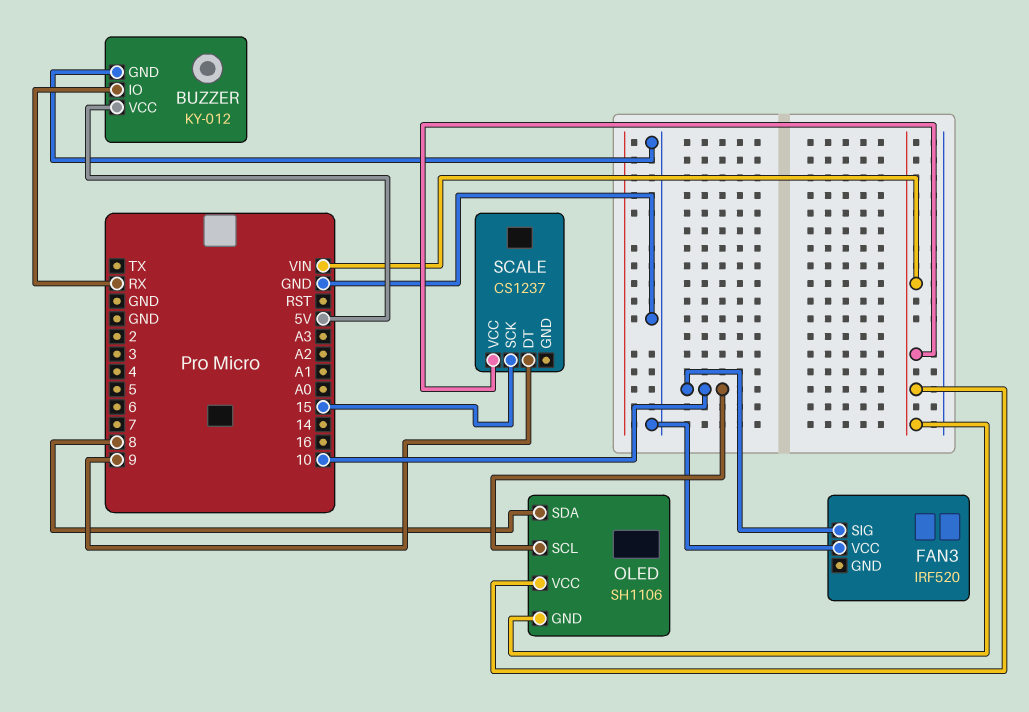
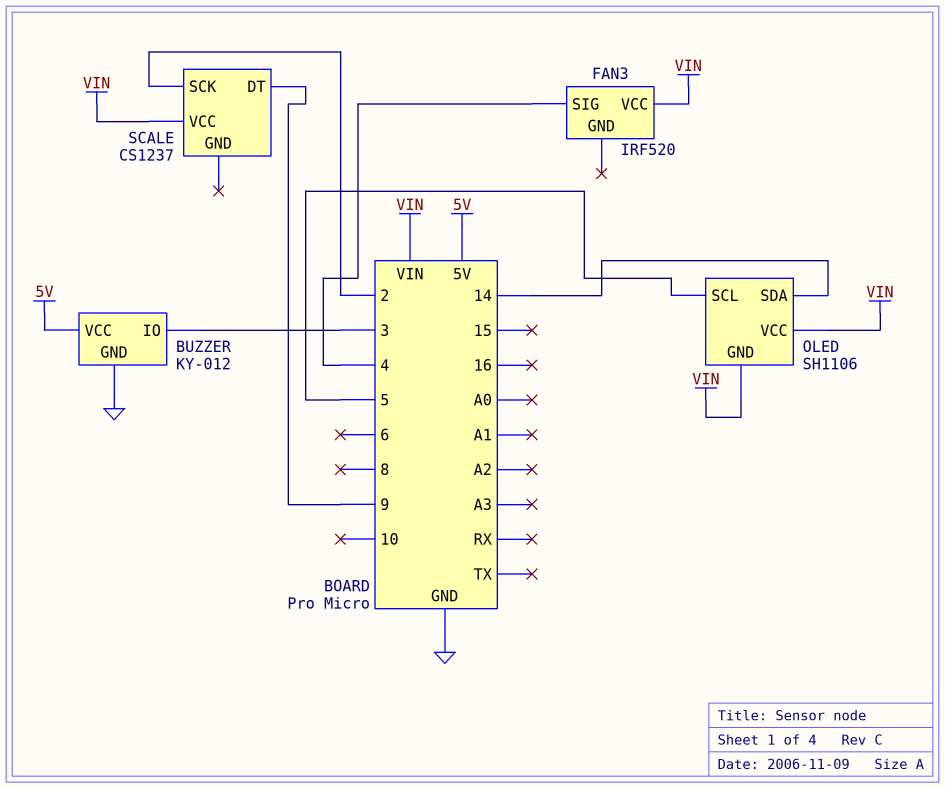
BUZZER pin IO: RX -> 3
FAN3 pin SIG: 10 -> 4
FAN3 pin VCC: GND -> VIN
OLED pin SCL: 10 -> 5
OLED pin SDA: 8 -> 14
SCALE pin SCK: 15 -> 2

